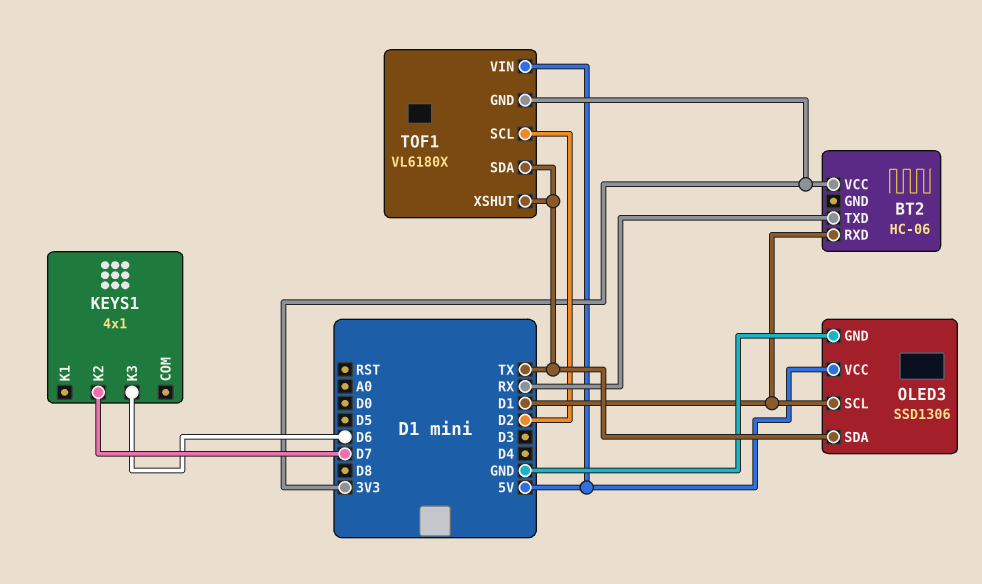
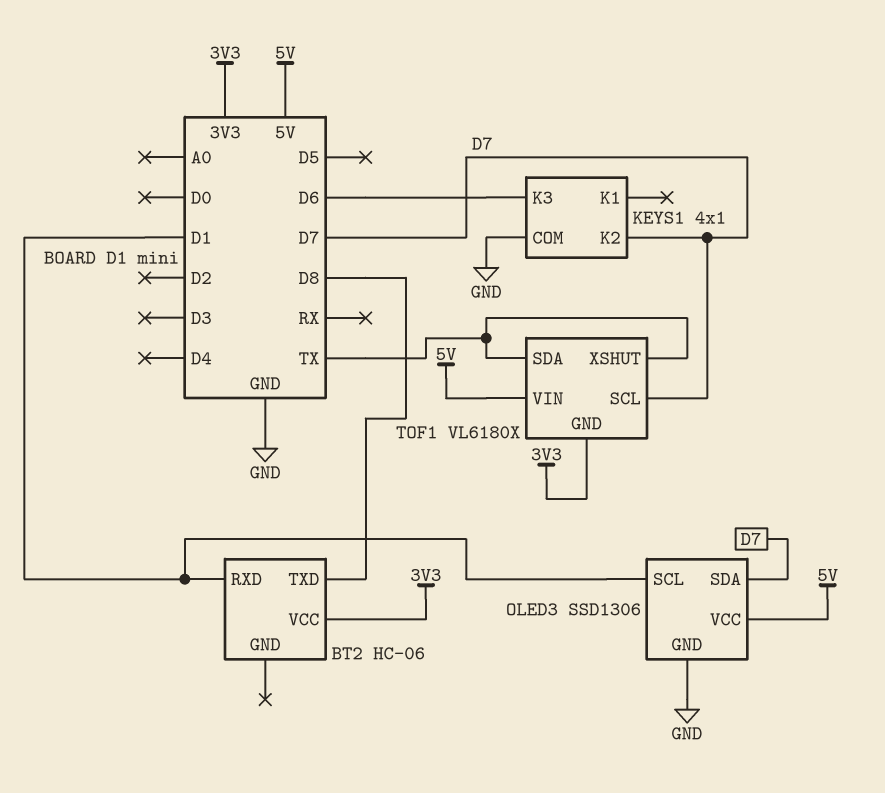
BT2 pin TXD: RX -> D8
KEYS1 pin COM: none -> GND
OLED3 pin SDA: TX -> D7
TOF1 pin SCL: D2 -> D7

